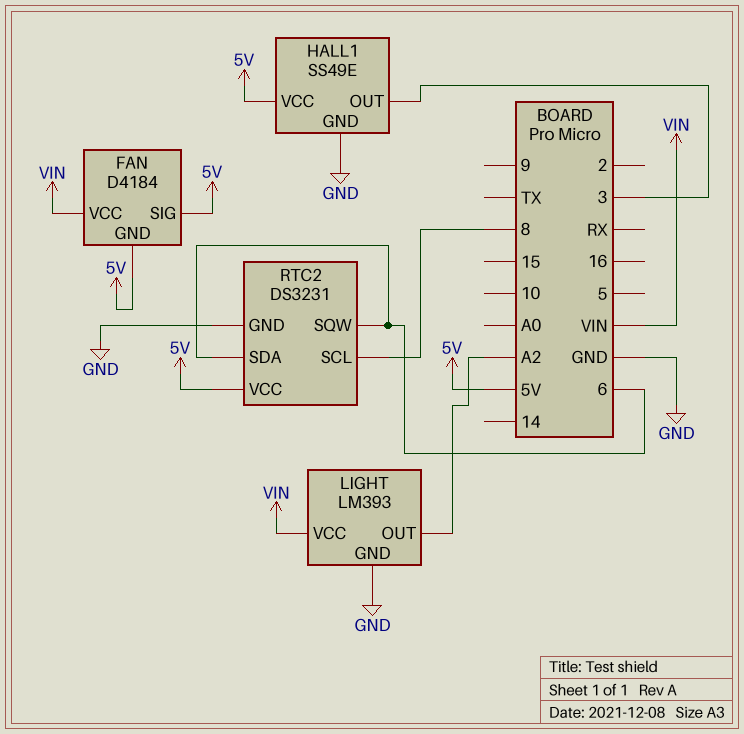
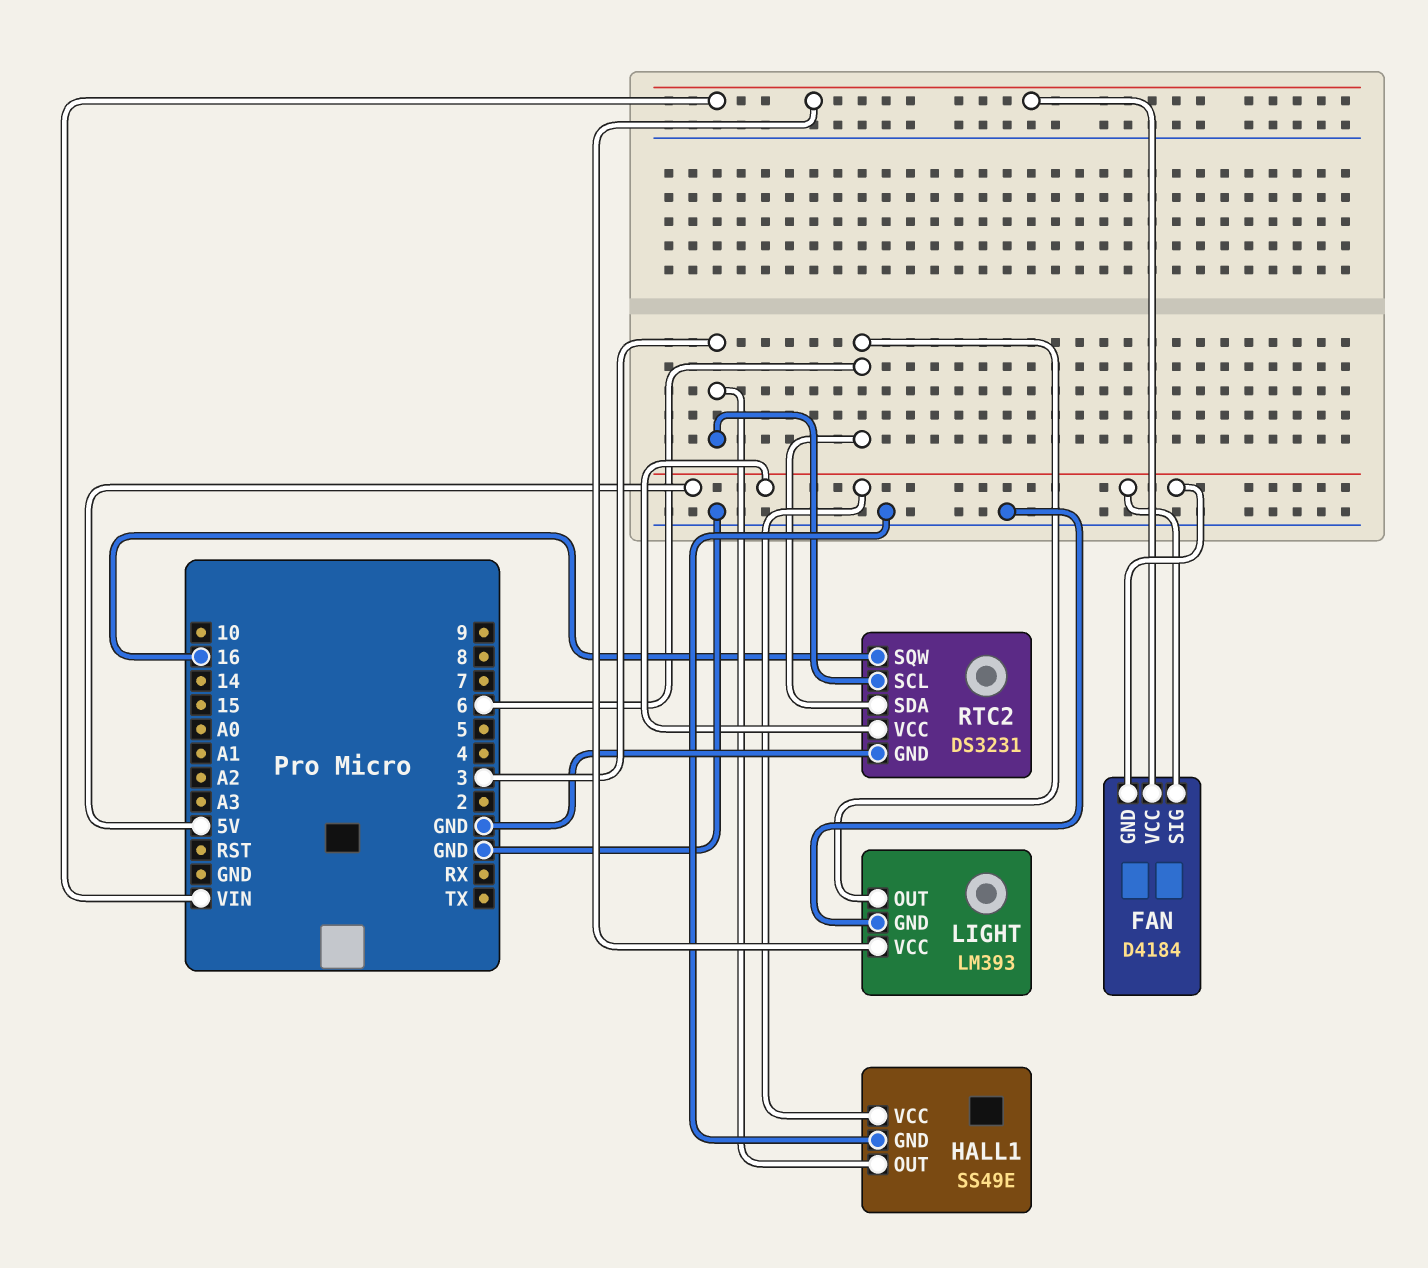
LIGHT pin OUT: A2 -> 6
RTC2 pin SCL: 8 -> 3
RTC2 pin SQW: 6 -> 16

